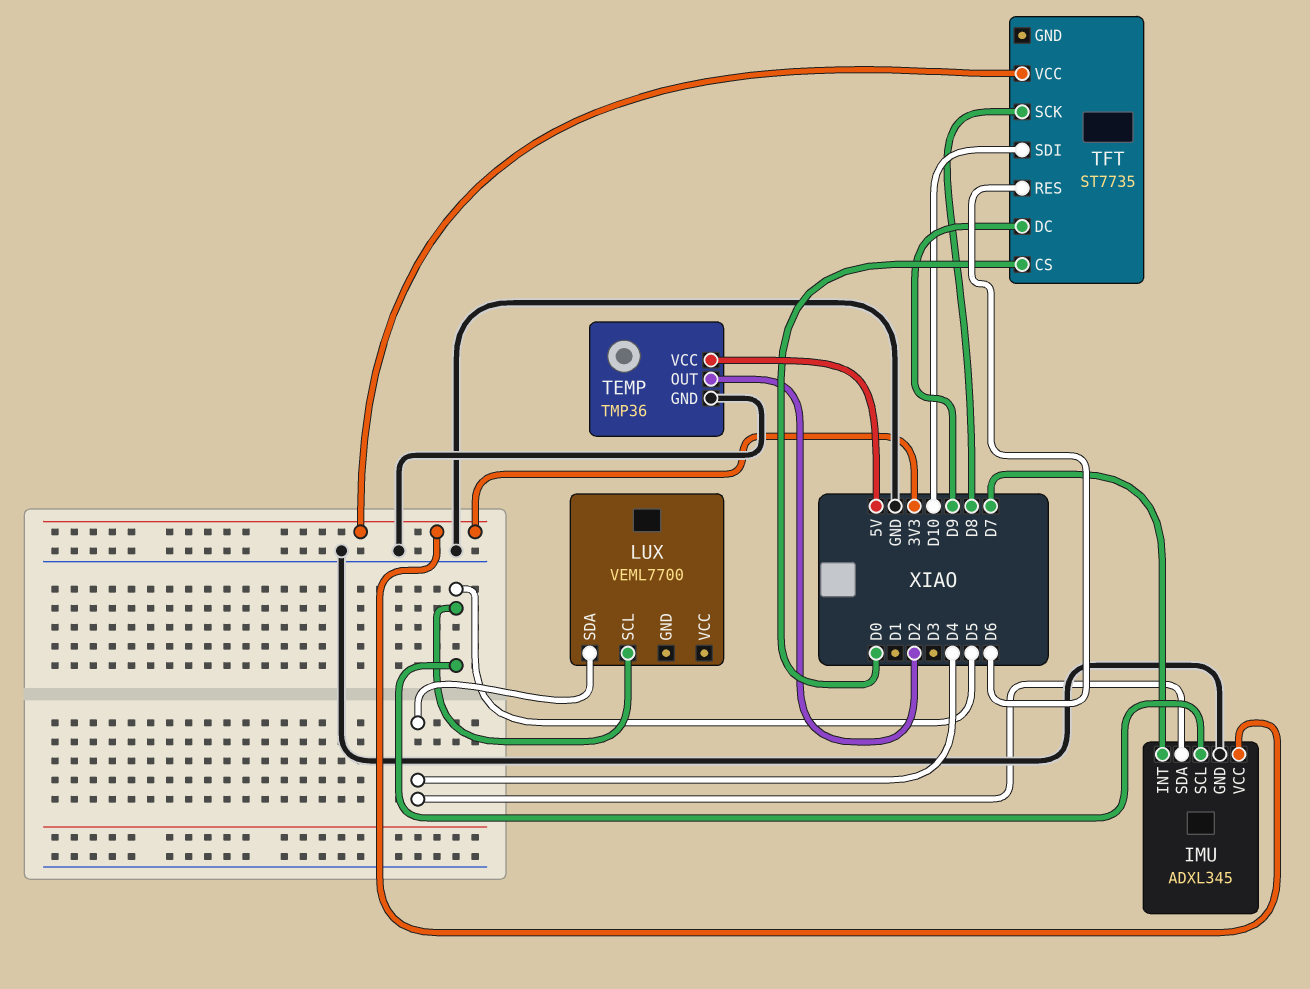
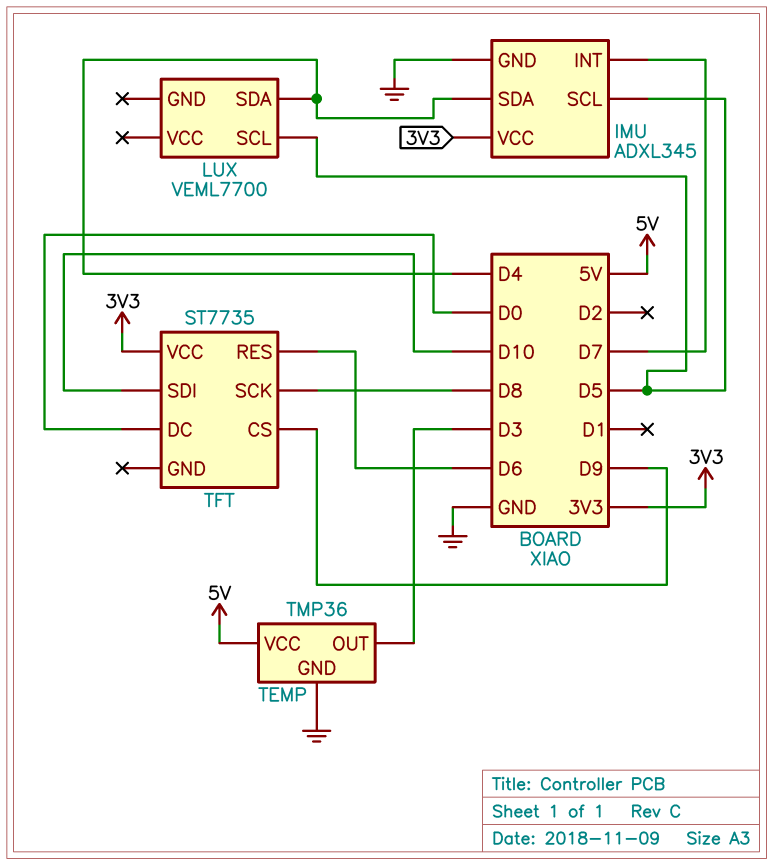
TEMP pin OUT: D2 -> D3
TFT pin CS: D0 -> D9
TFT pin DC: D9 -> D0

